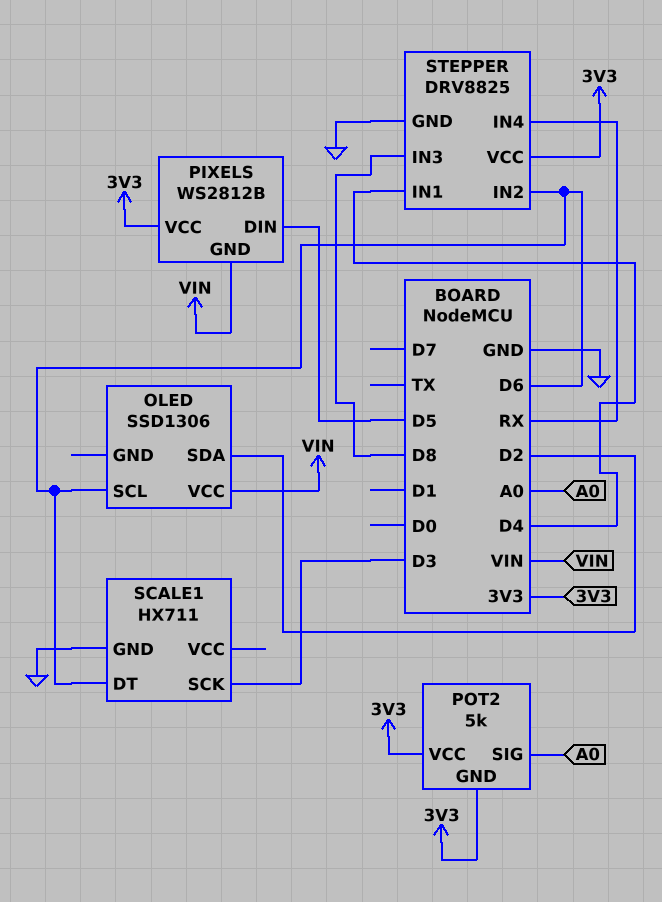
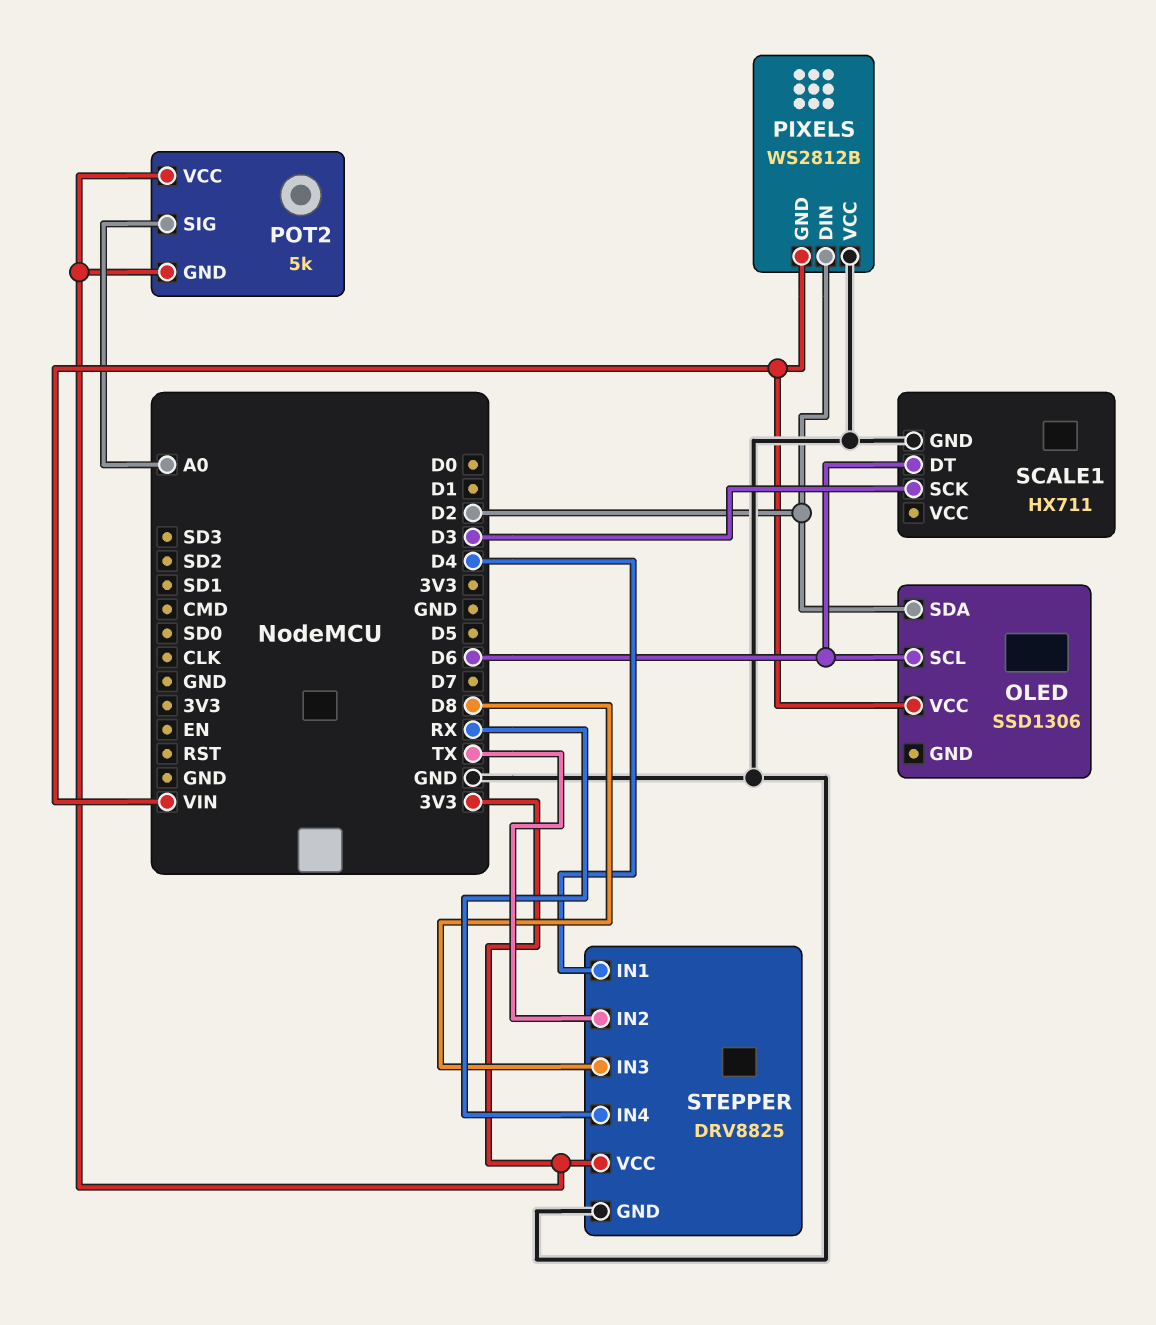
PIXELS pin DIN: D5 -> D2
PIXELS pin VCC: 3V3 -> GND
STEPPER pin IN2: D6 -> TX

